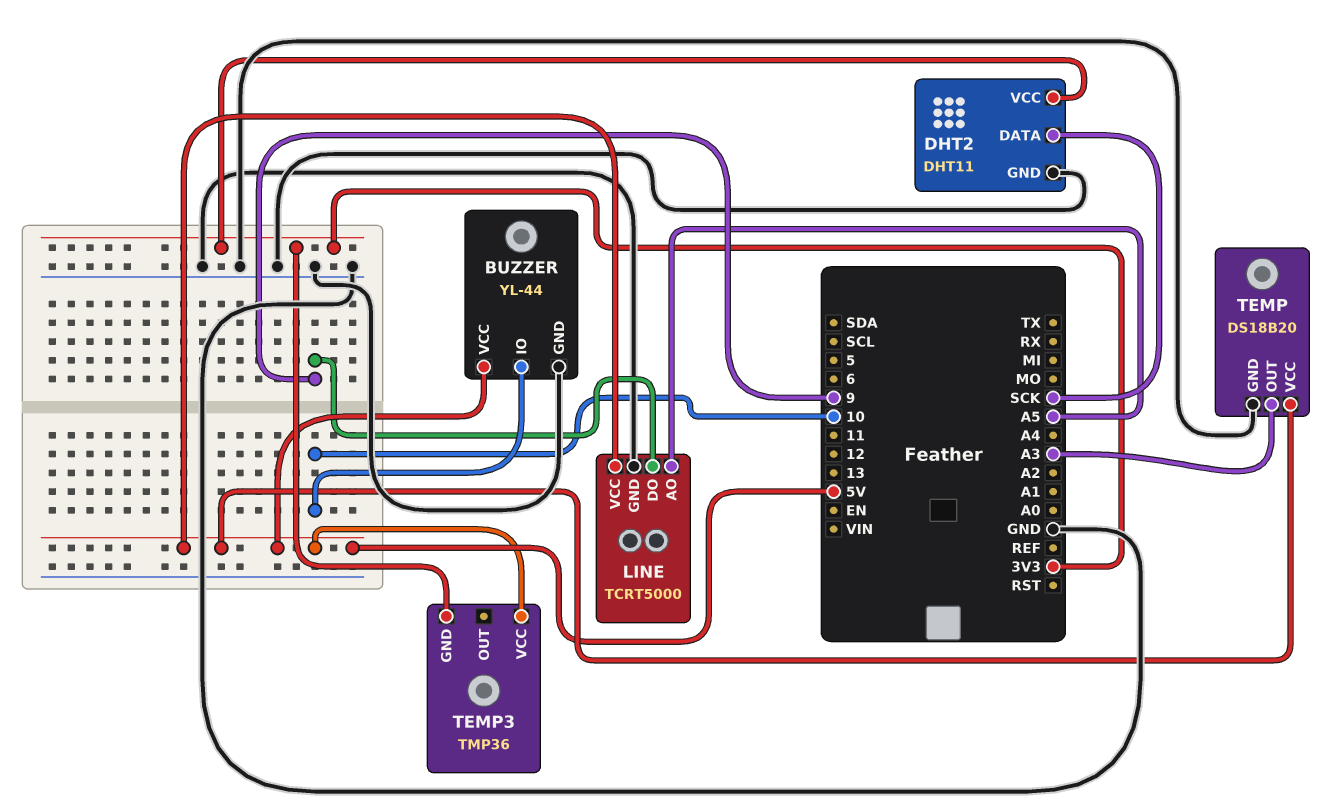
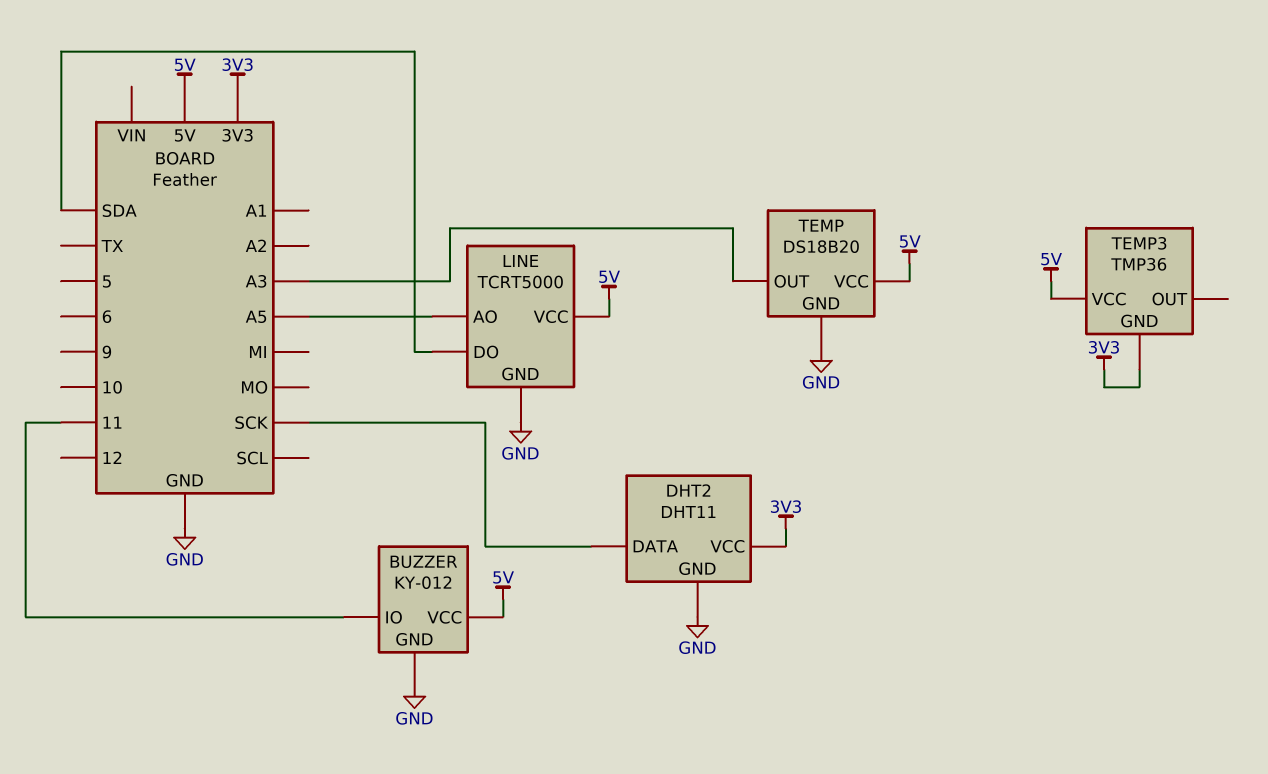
BUZZER: YL-44 -> KY-012
BUZZER pin IO: 10 -> 11
LINE pin DO: 9 -> SDA

